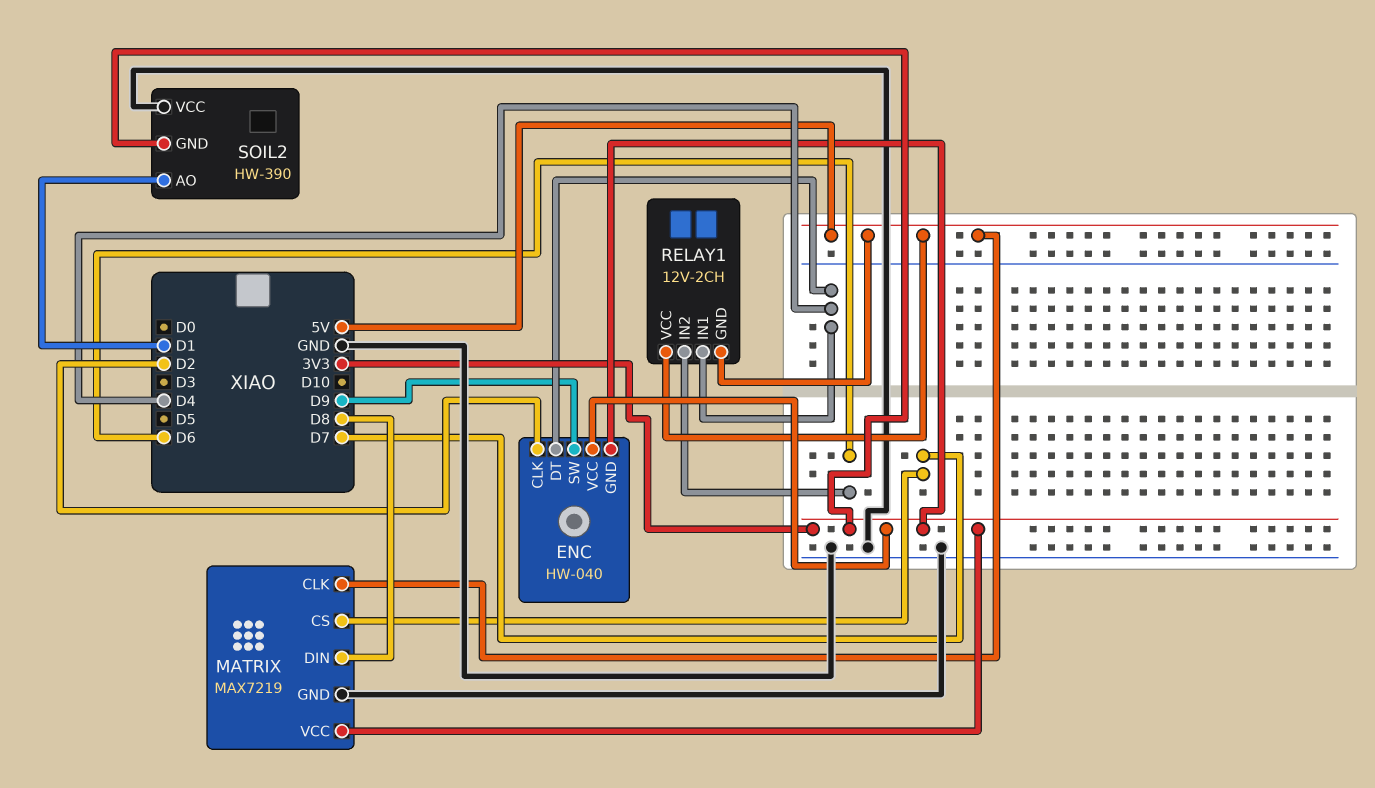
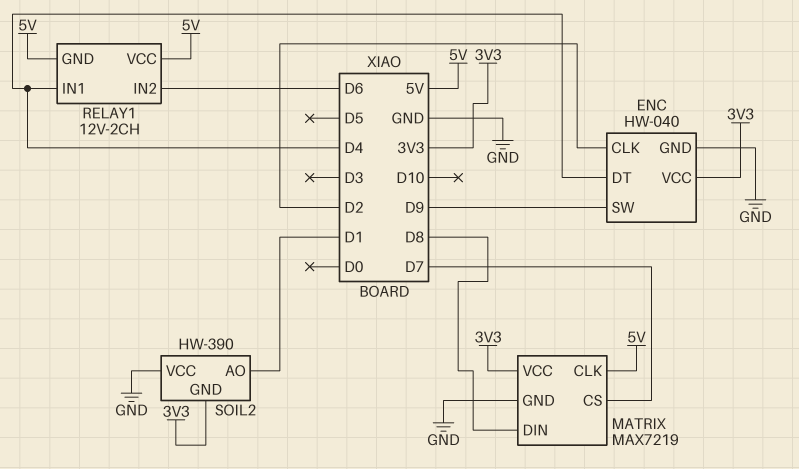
ENC pin GND: 3V3 -> GND

